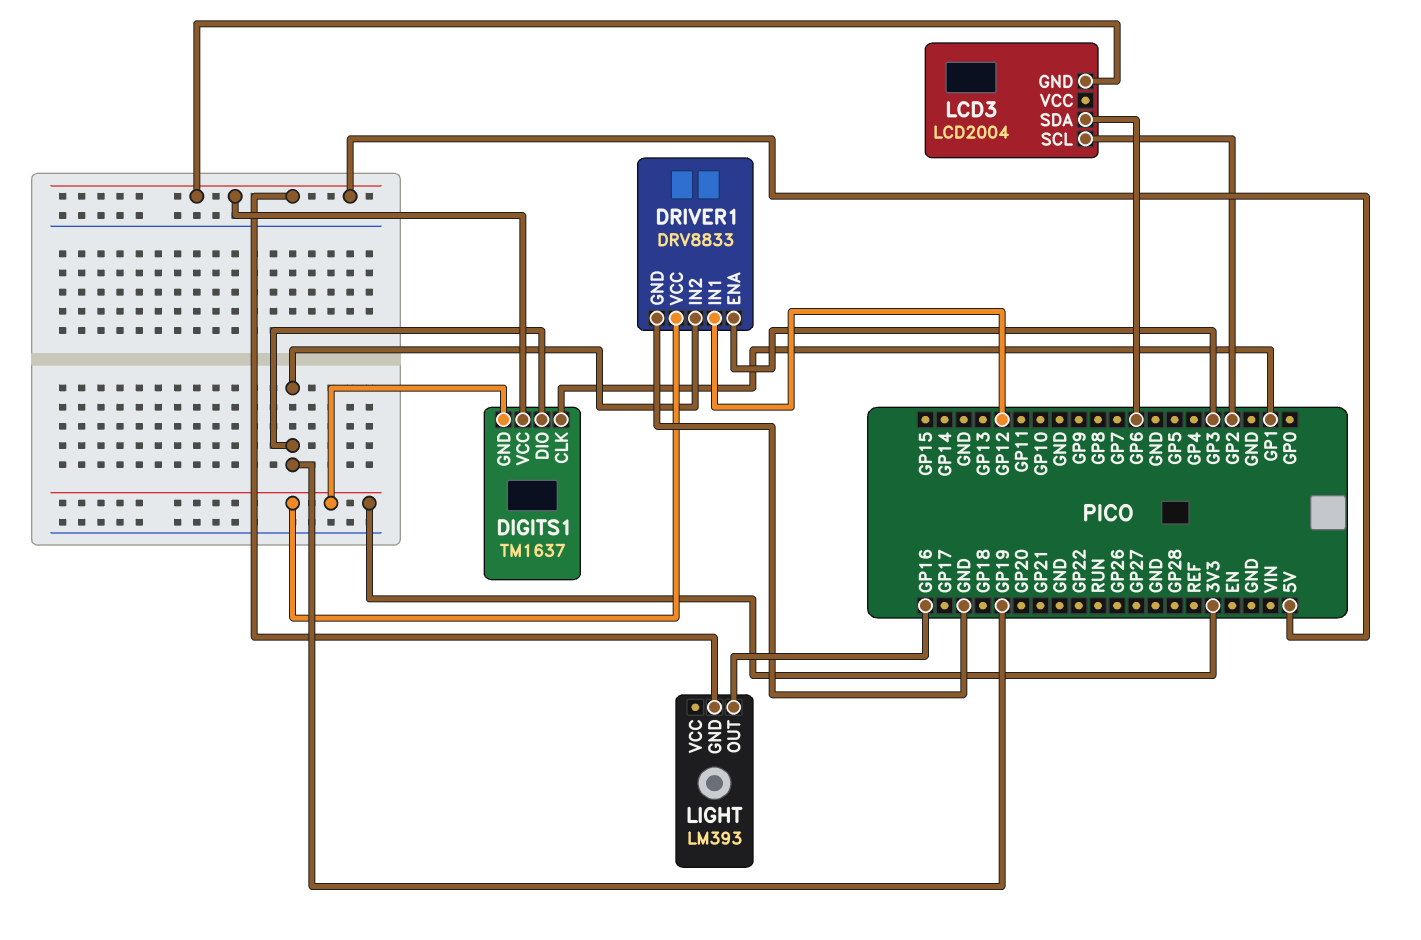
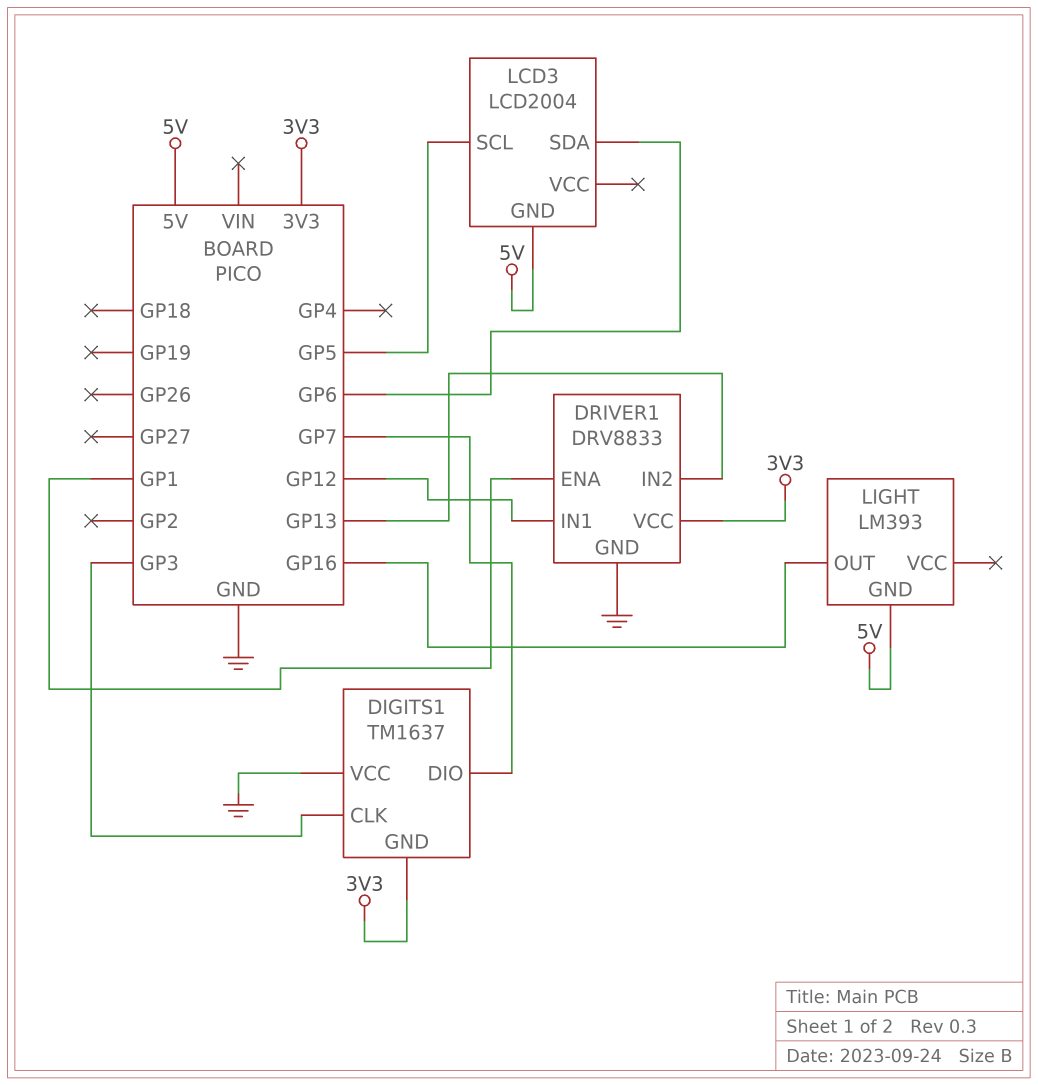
DIGITS1 pin CLK: GP1 -> GP3
DIGITS1 pin DIO: GP19 -> GP7
DIGITS1 pin VCC: 5V -> GND
DRIVER1 pin ENA: GP3 -> GP1
DRIVER1 pin IN2: GP19 -> GP13
LCD3 pin SCL: GP2 -> GP5

